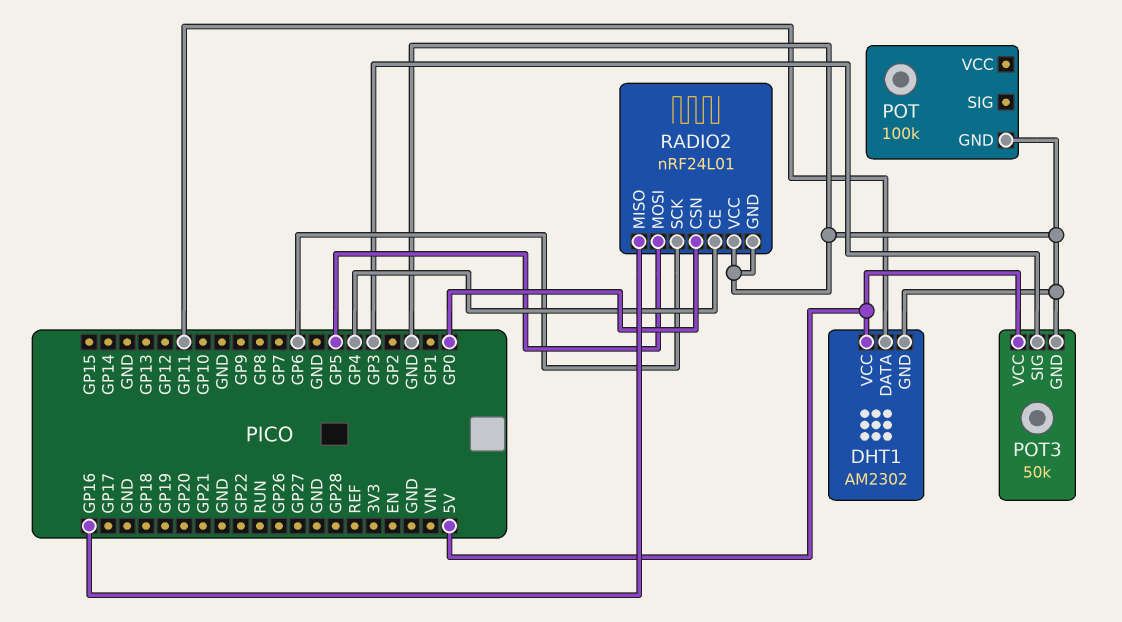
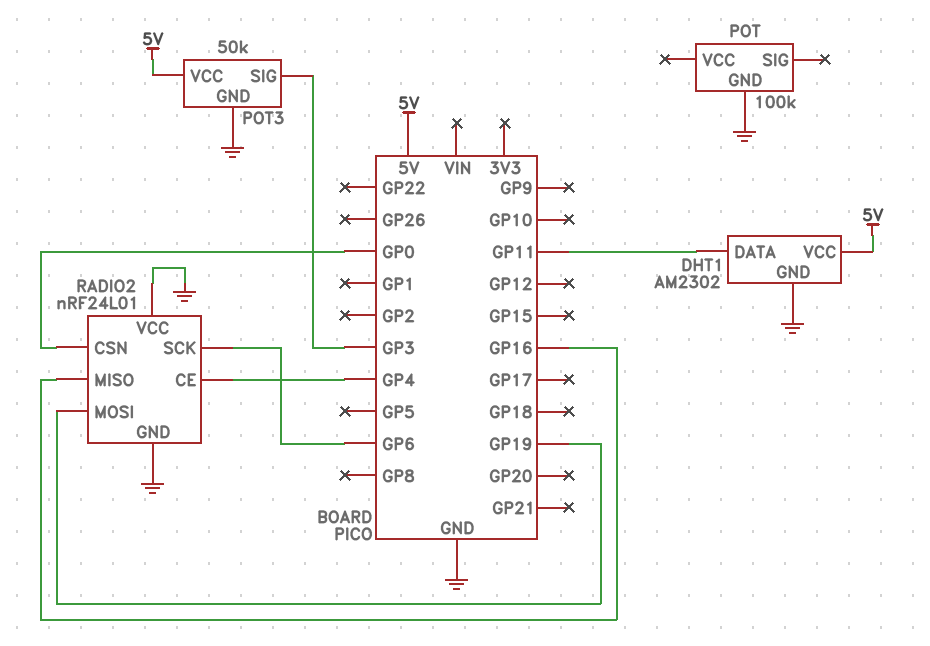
RADIO2 pin MOSI: GP5 -> GP19

